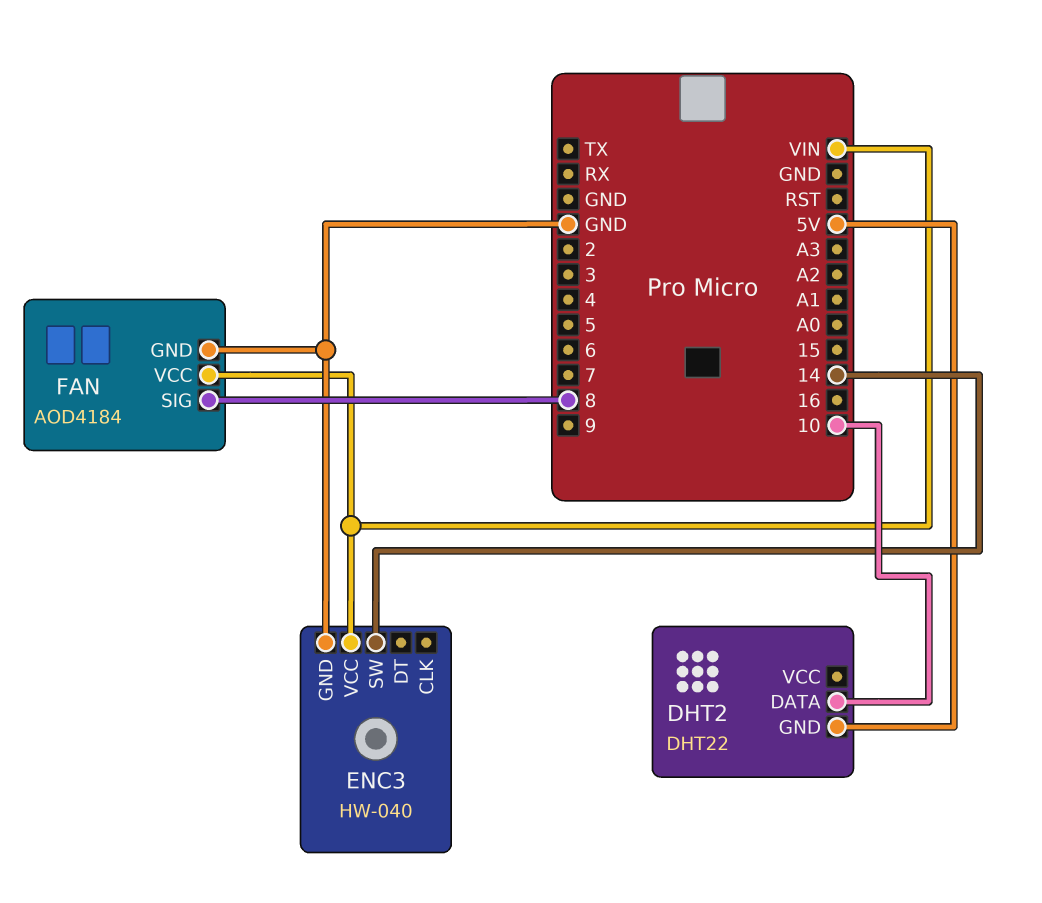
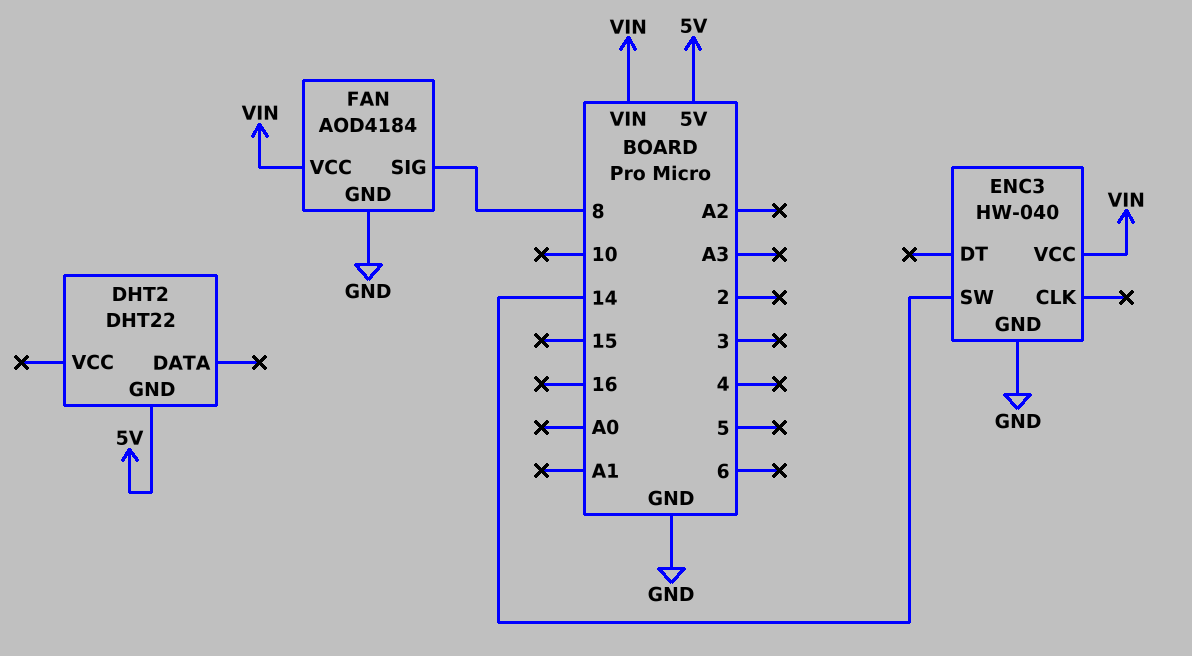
DHT2 pin DATA: 10 -> none

